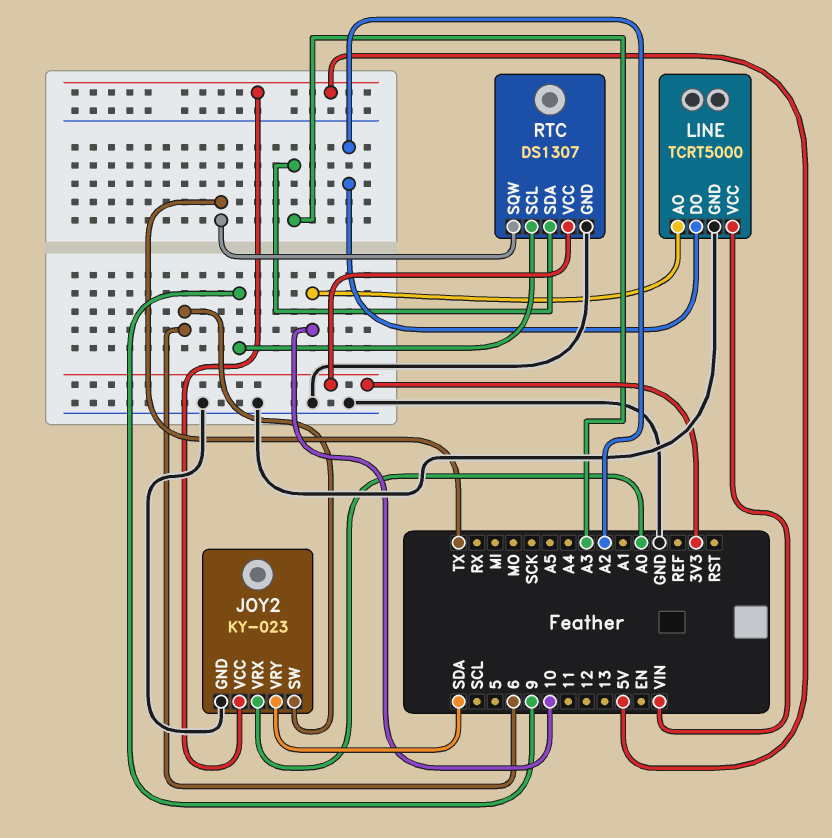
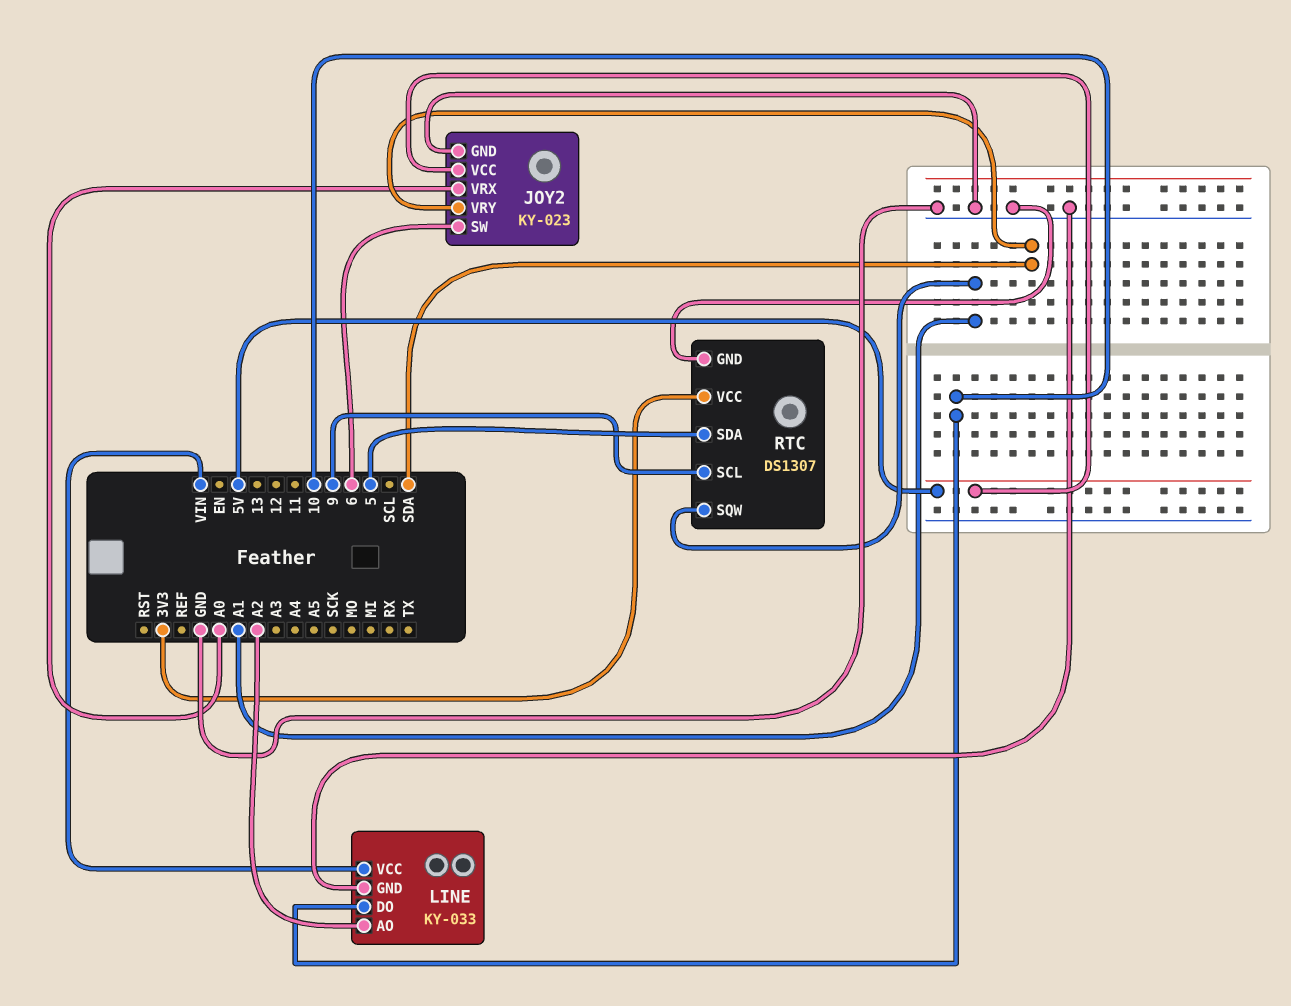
LINE: TCRT5000 -> KY-033
LINE pin AO: 10 -> A2
LINE pin DO: A2 -> 10
RTC pin SDA: A3 -> 5
RTC pin SQW: TX -> A1

